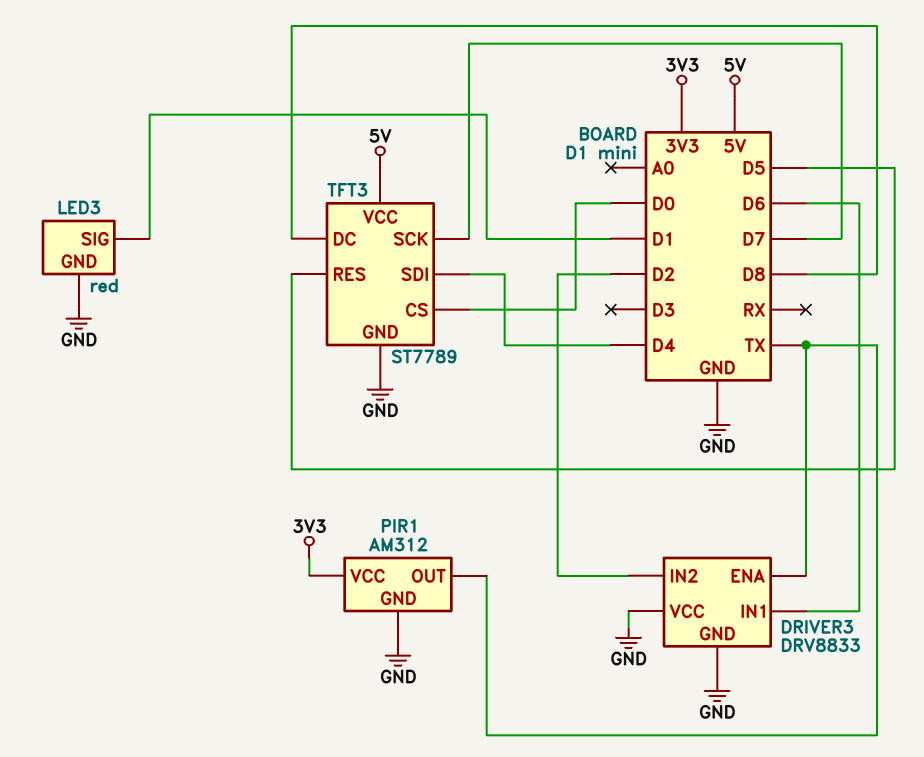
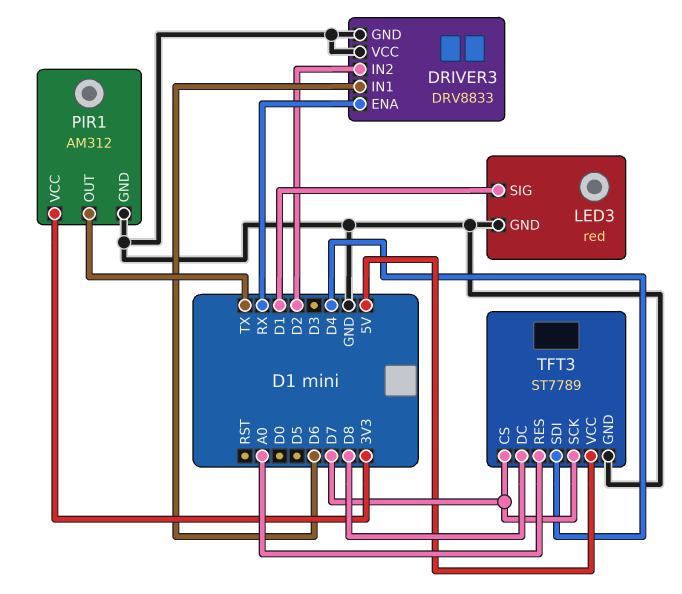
DRIVER3 pin ENA: TX -> RX
TFT3 pin CS: D0 -> D7
TFT3 pin RES: D5 -> A0

